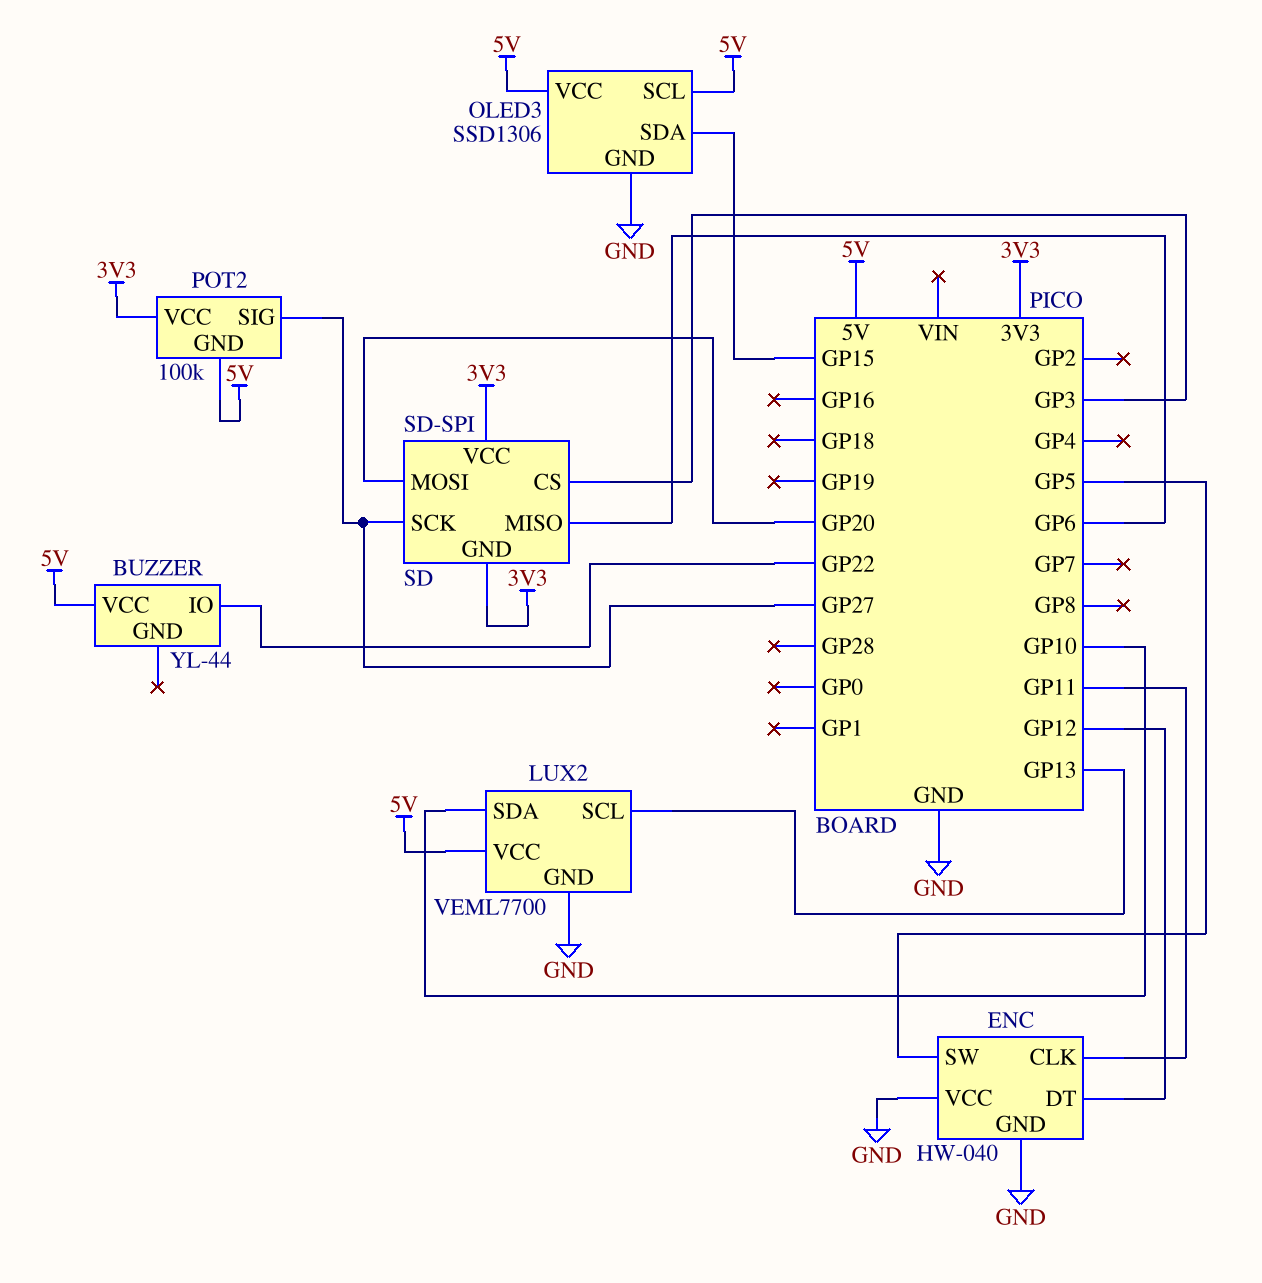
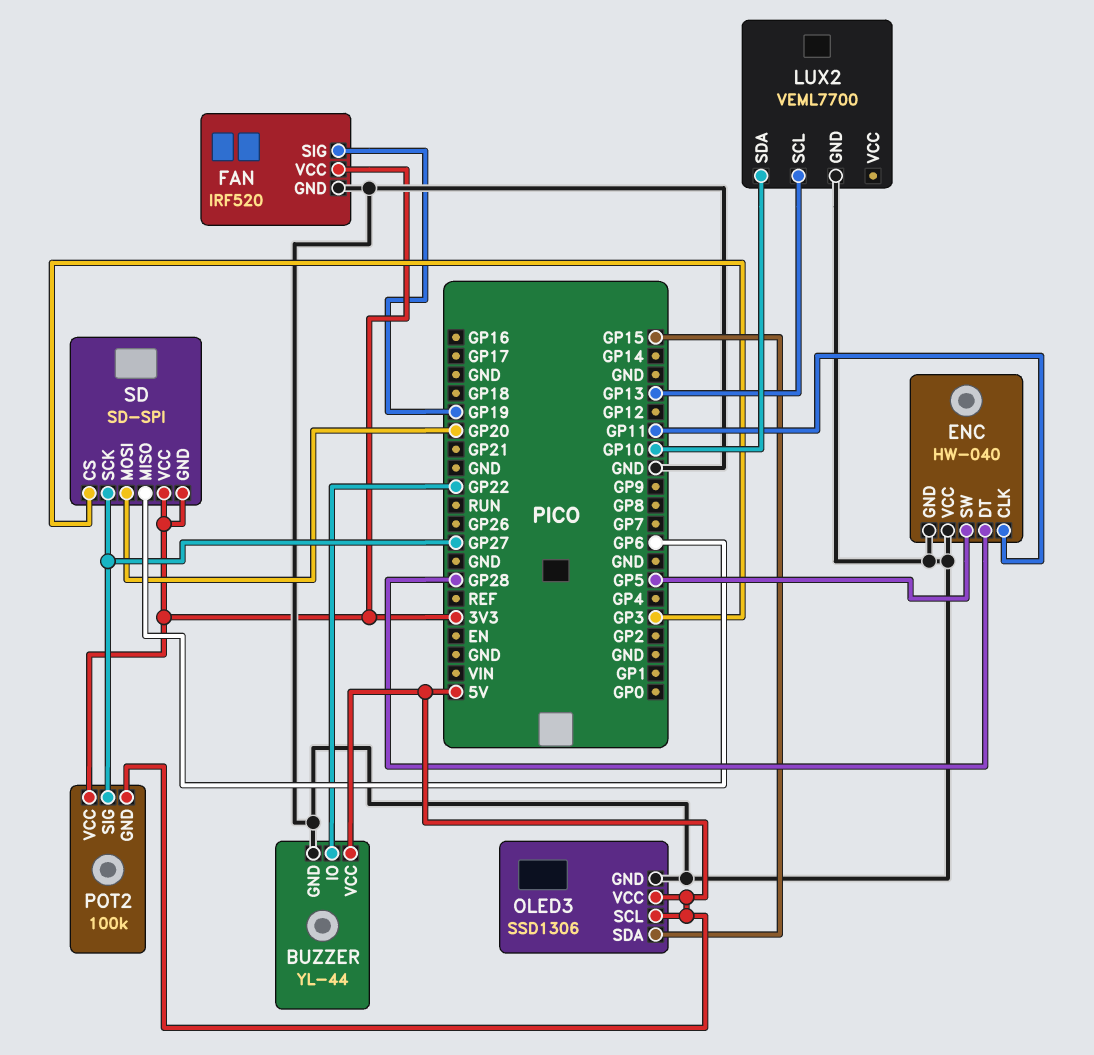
BUZZER pin GND: none -> GND
ENC pin DT: GP12 -> GP28
FAN: none -> IRF520
FAN pin GND: none -> GND
FAN pin SIG: none -> GP19
FAN pin VCC: none -> 3V3
LUX2 pin VCC: 5V -> none

